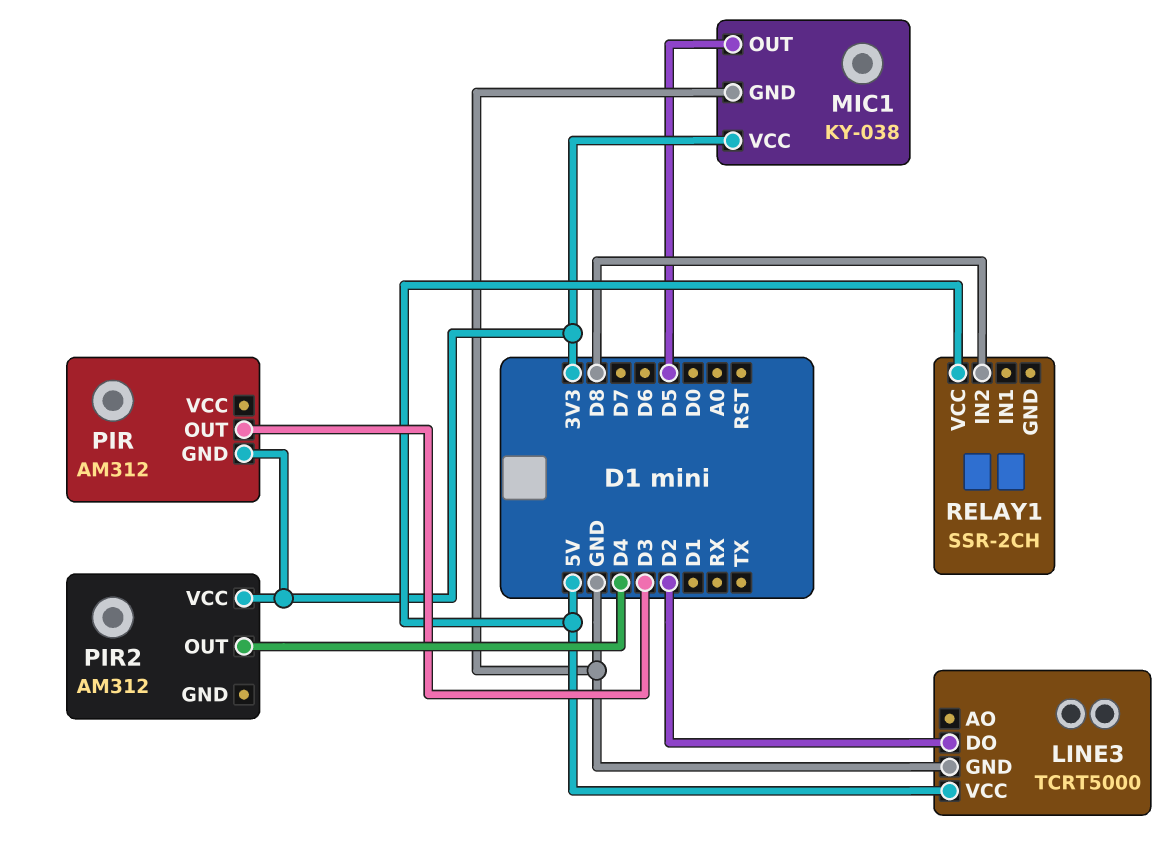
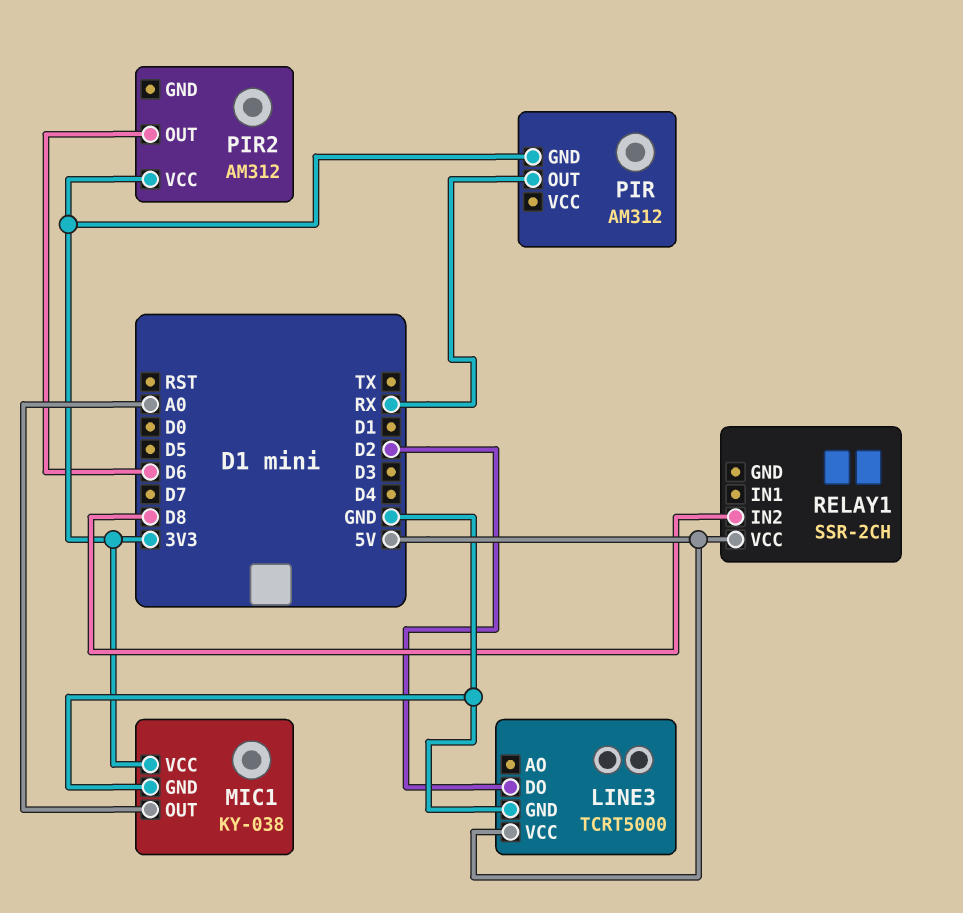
MIC1 pin OUT: D5 -> A0
PIR pin OUT: D3 -> RX
PIR2 pin OUT: D4 -> D6

